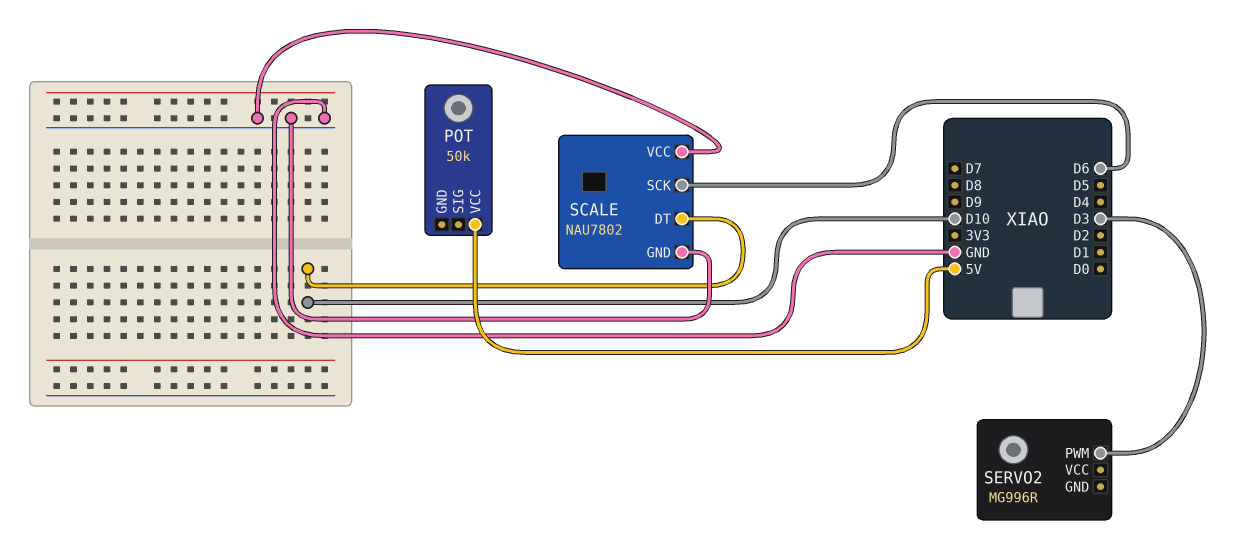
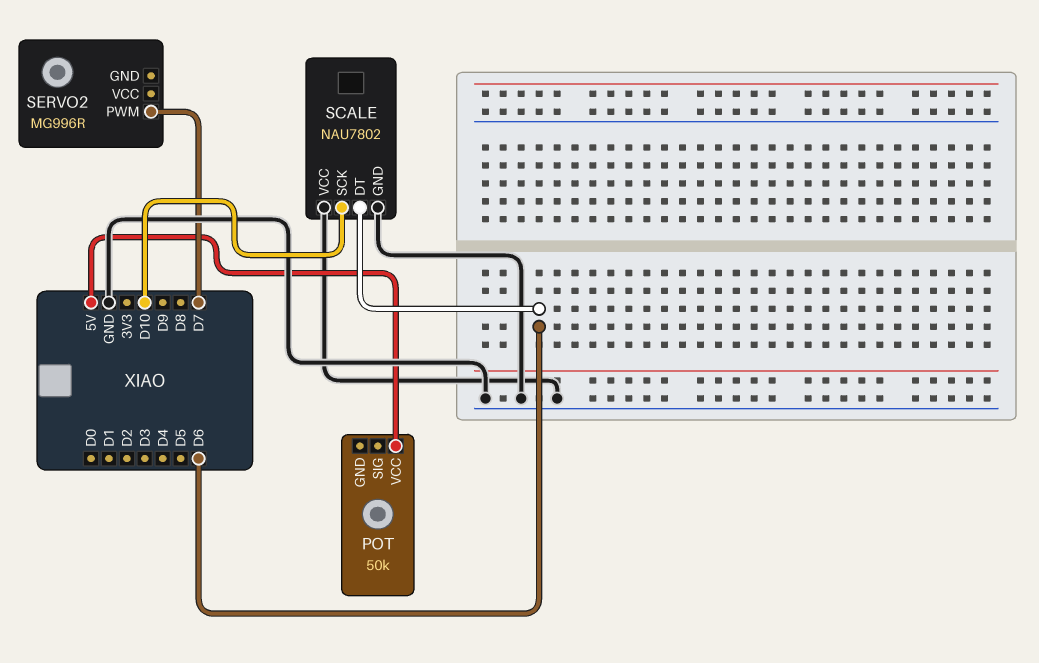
SCALE pin DT: D10 -> D6
SCALE pin SCK: D6 -> D10
SERVO2 pin PWM: D3 -> D7

